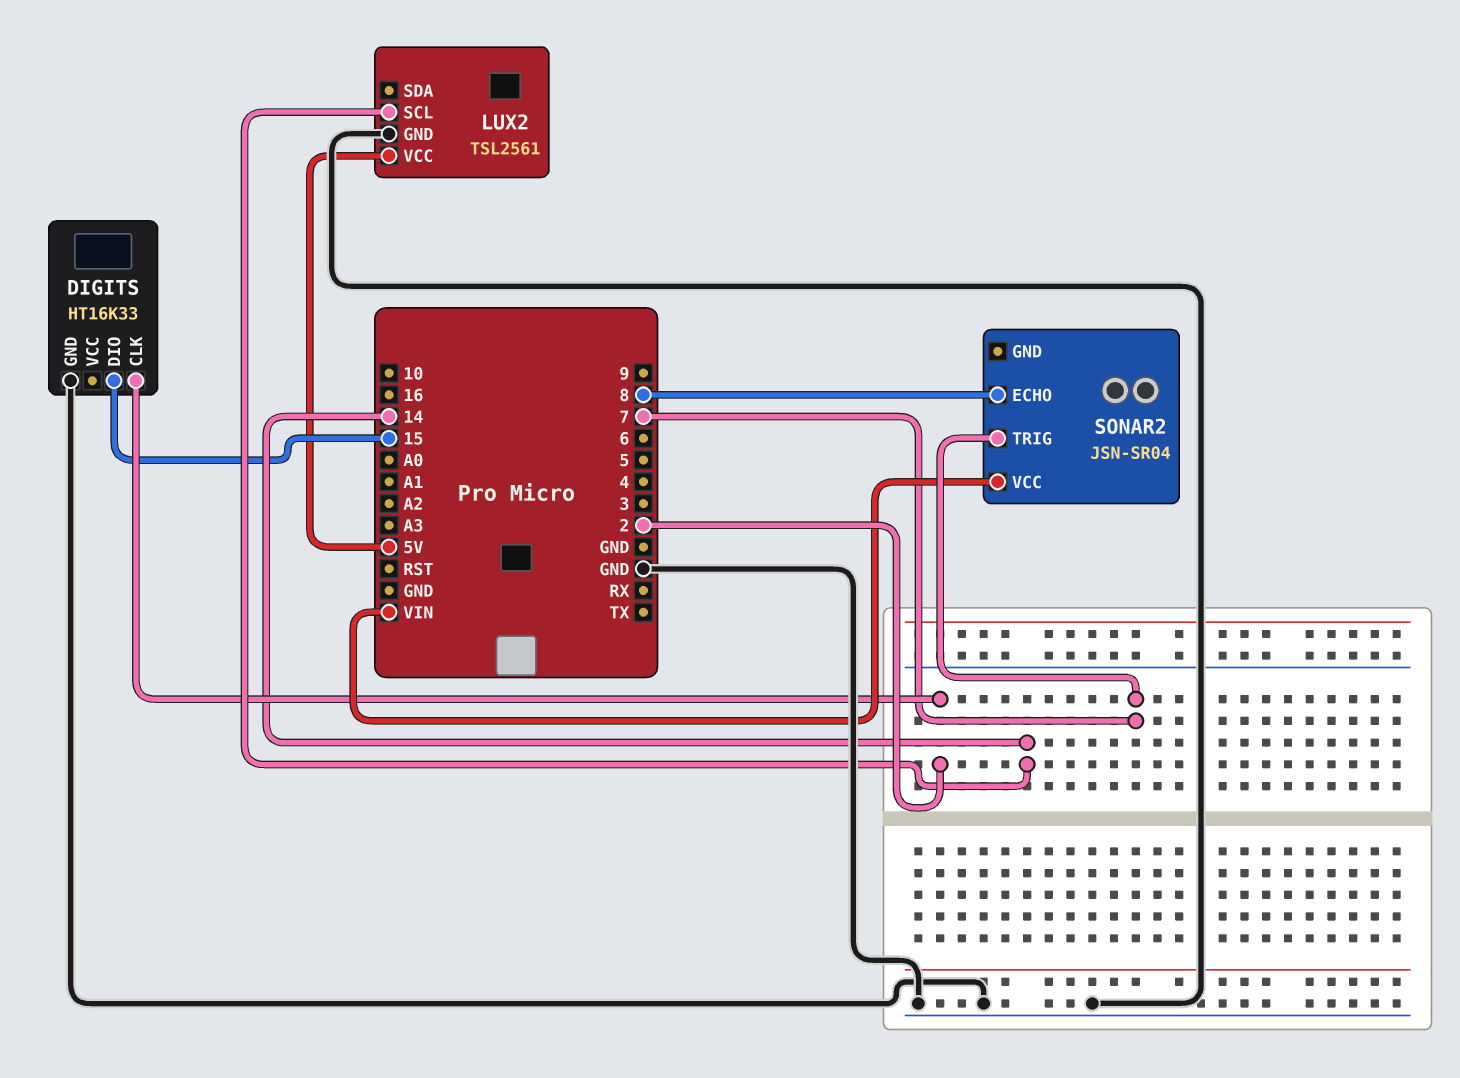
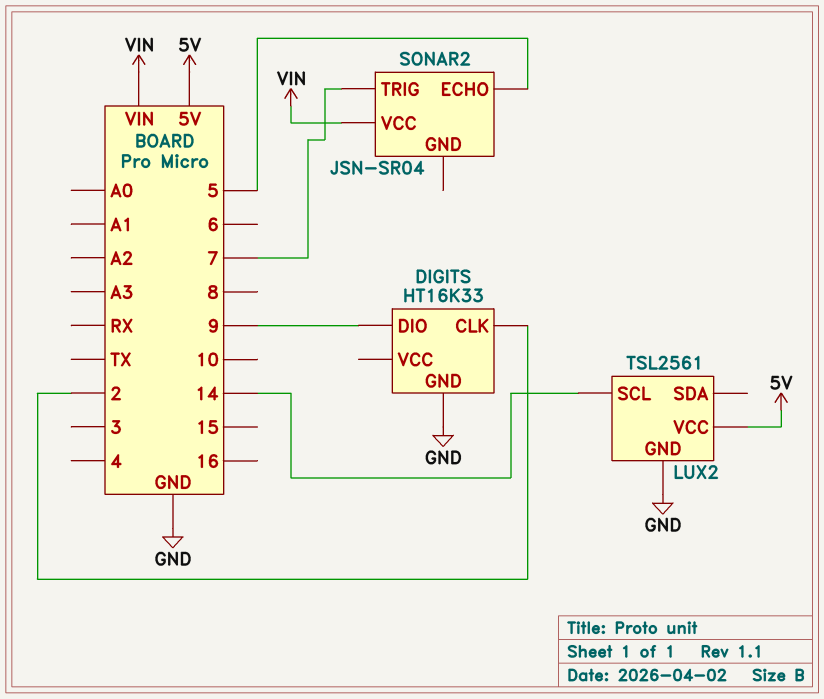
DIGITS pin DIO: 15 -> 9
SONAR2 pin ECHO: 8 -> 5

